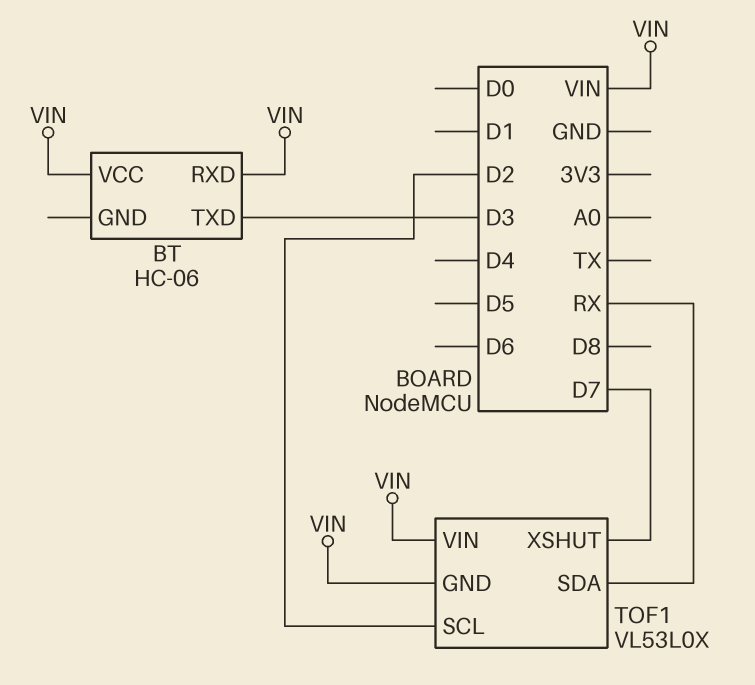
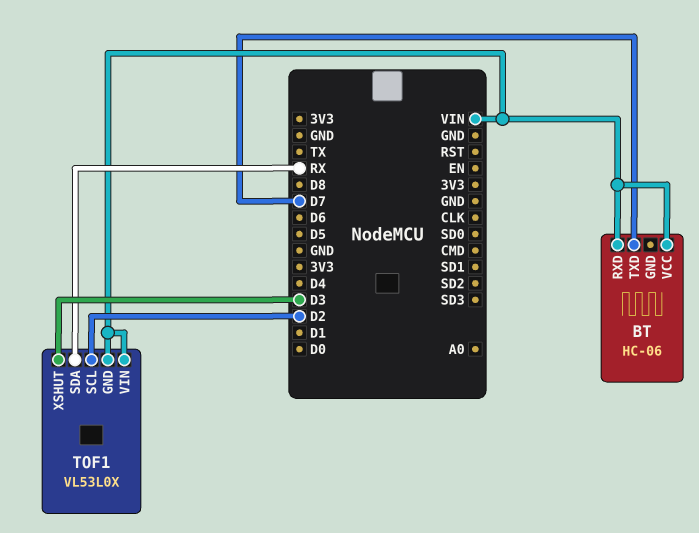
BT pin TXD: D3 -> D7
TOF1 pin XSHUT: D7 -> D3

